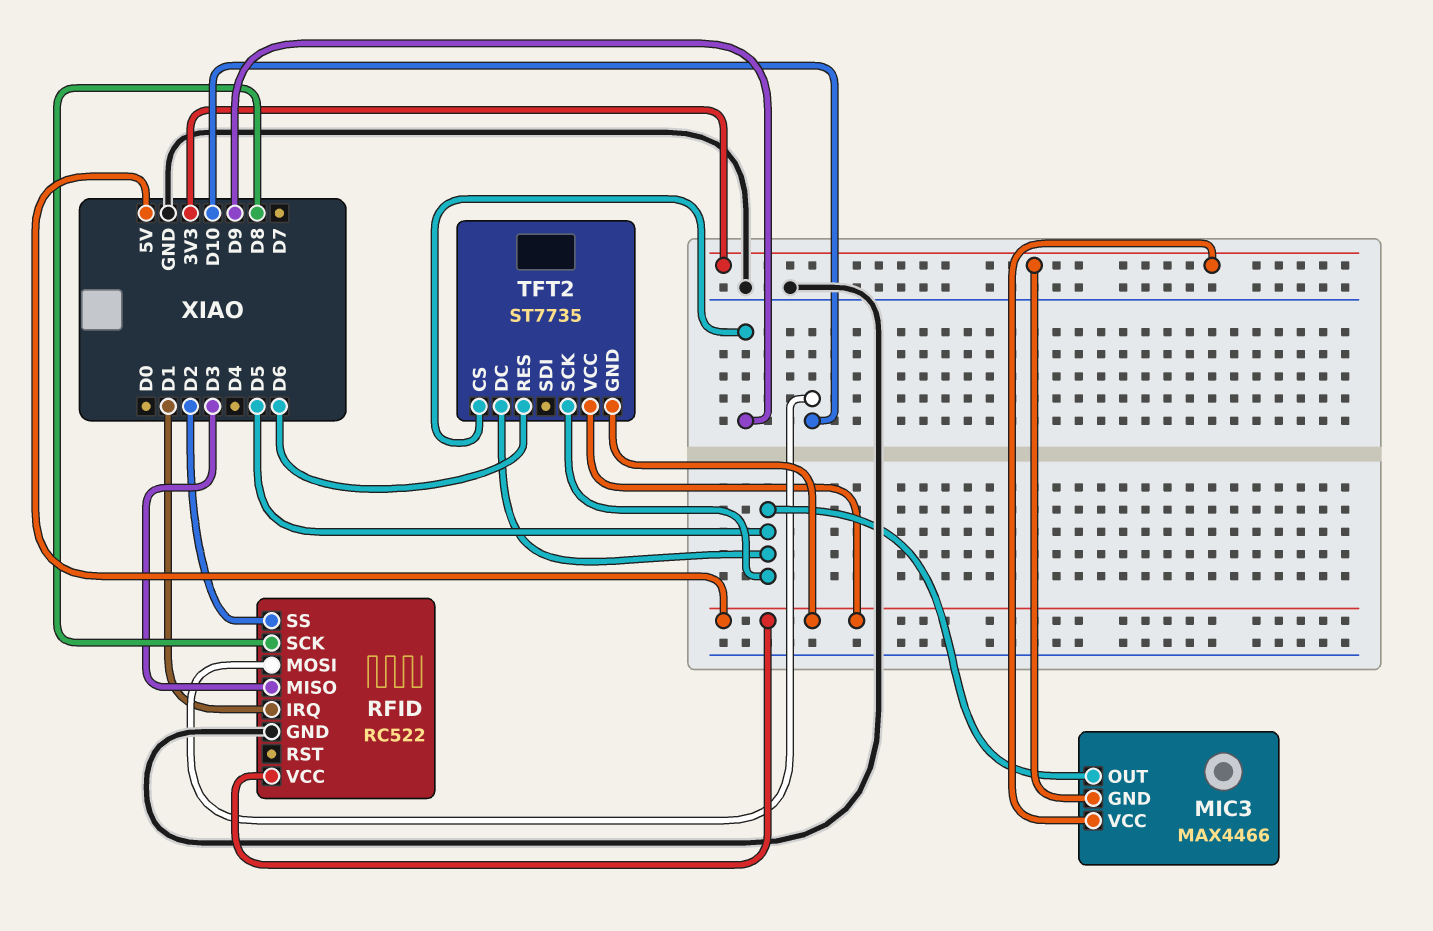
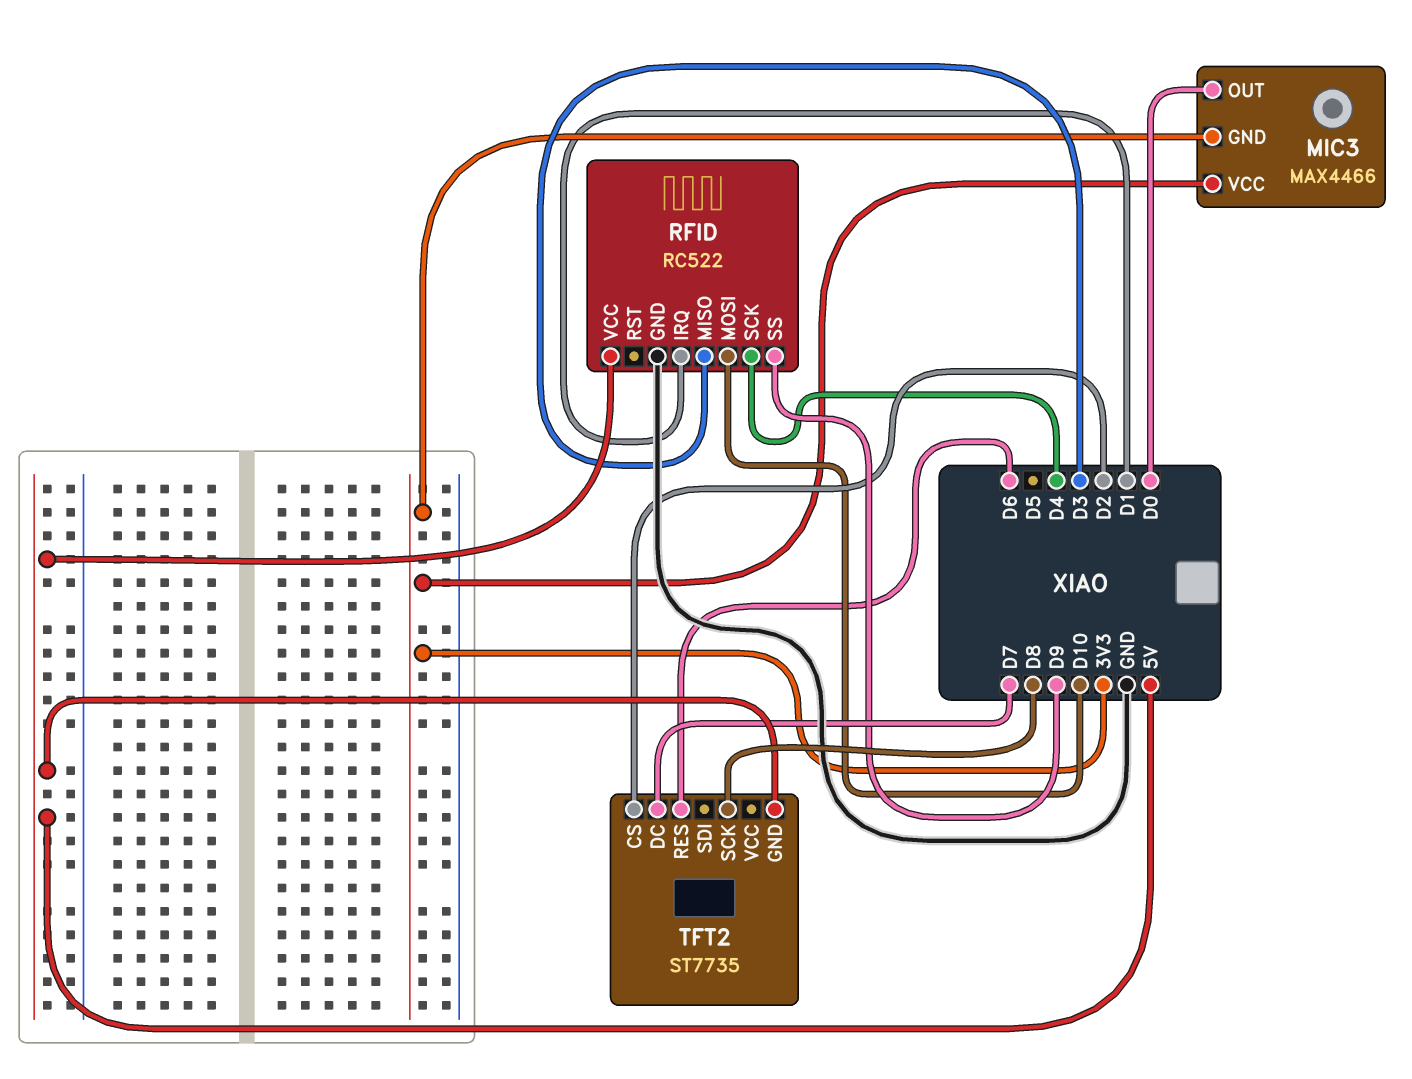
MIC3 pin OUT: D5 -> D0
RFID pin SCK: D8 -> D4
RFID pin SS: D2 -> D9
TFT2 pin CS: D9 -> D2
TFT2 pin DC: D5 -> D7
TFT2 pin SCK: D5 -> D8
TFT2 pin VCC: 5V -> none

